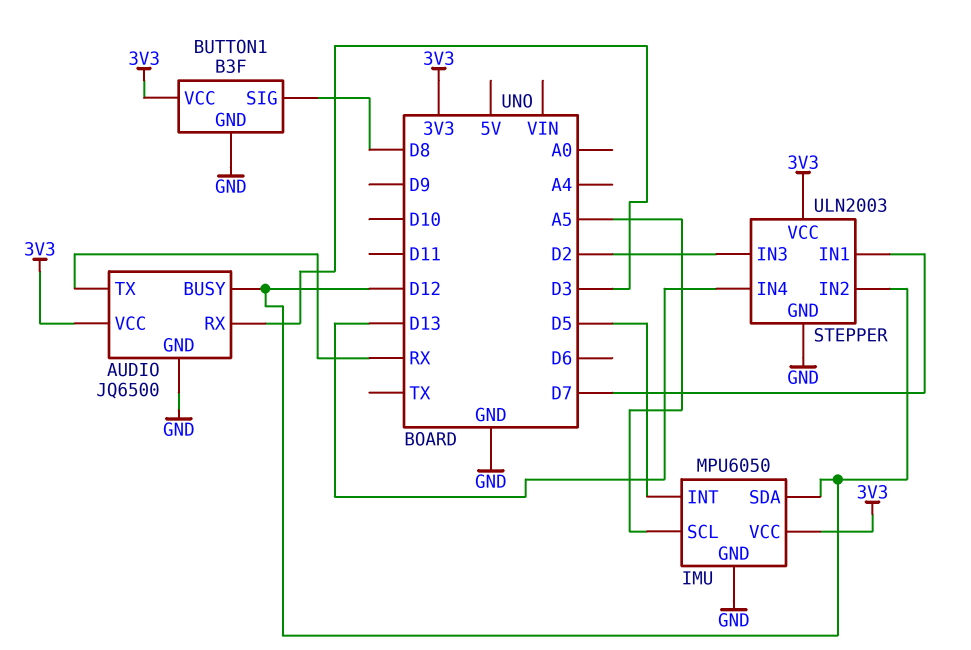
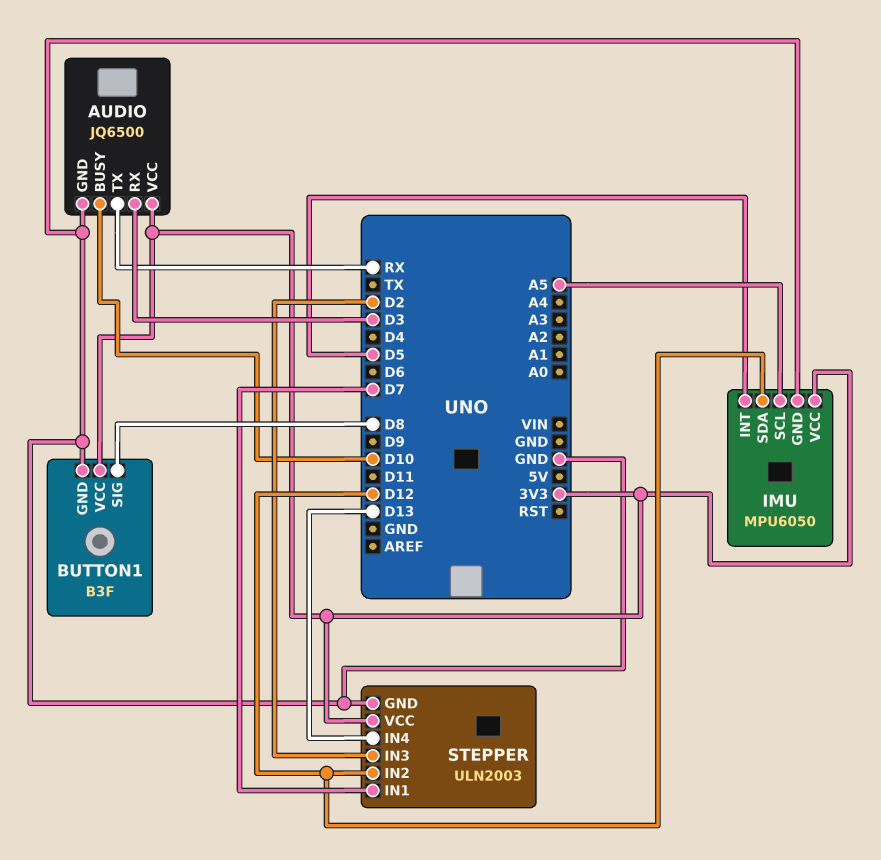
AUDIO pin BUSY: D12 -> D10

